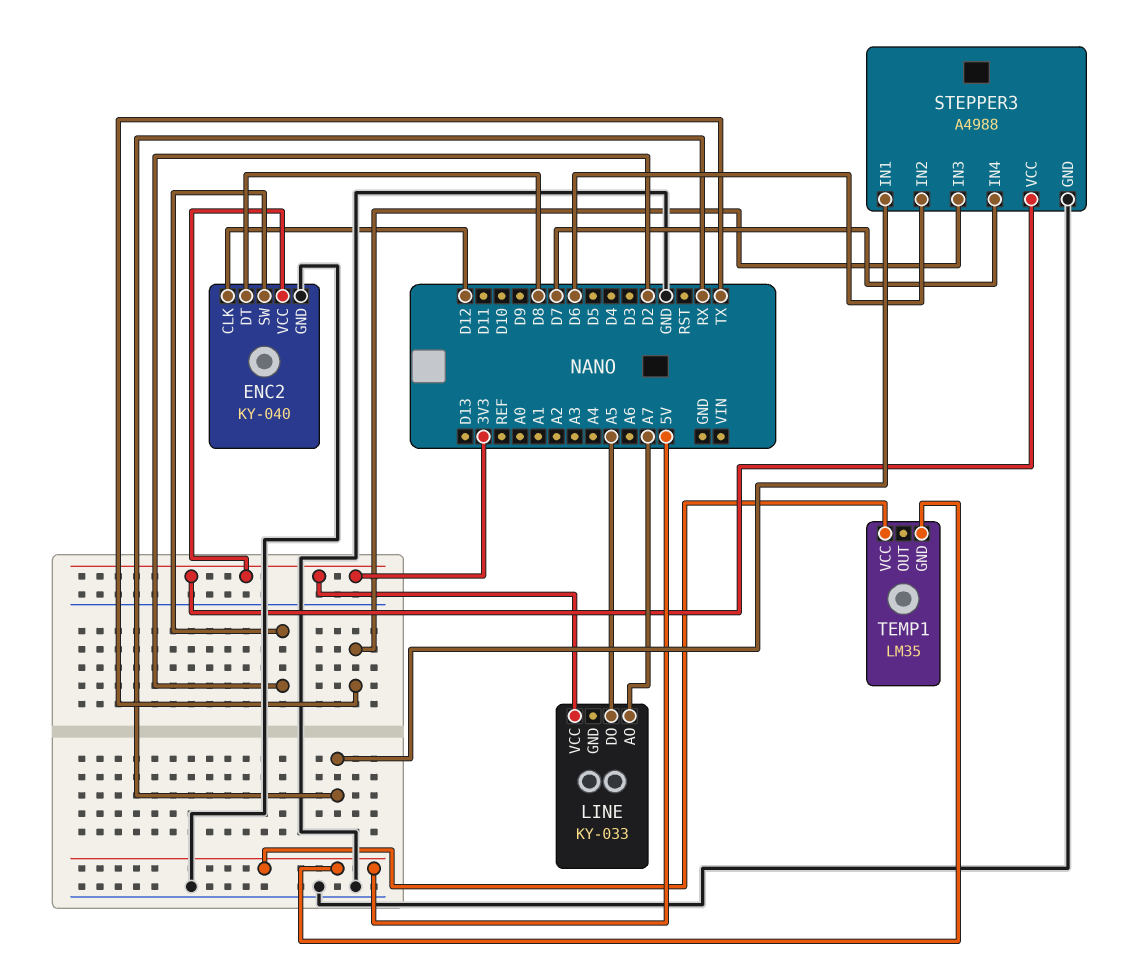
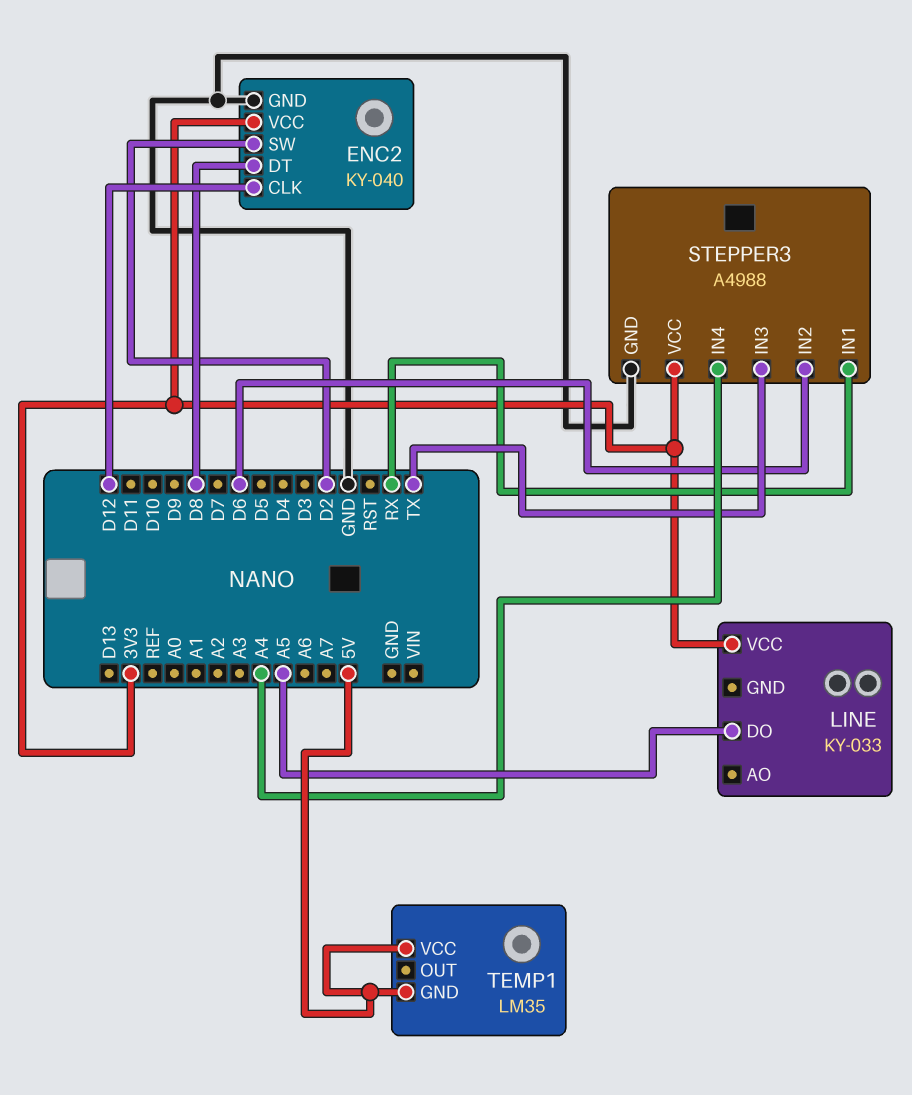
LINE pin AO: A7 -> none
STEPPER3 pin IN4: D7 -> A4

